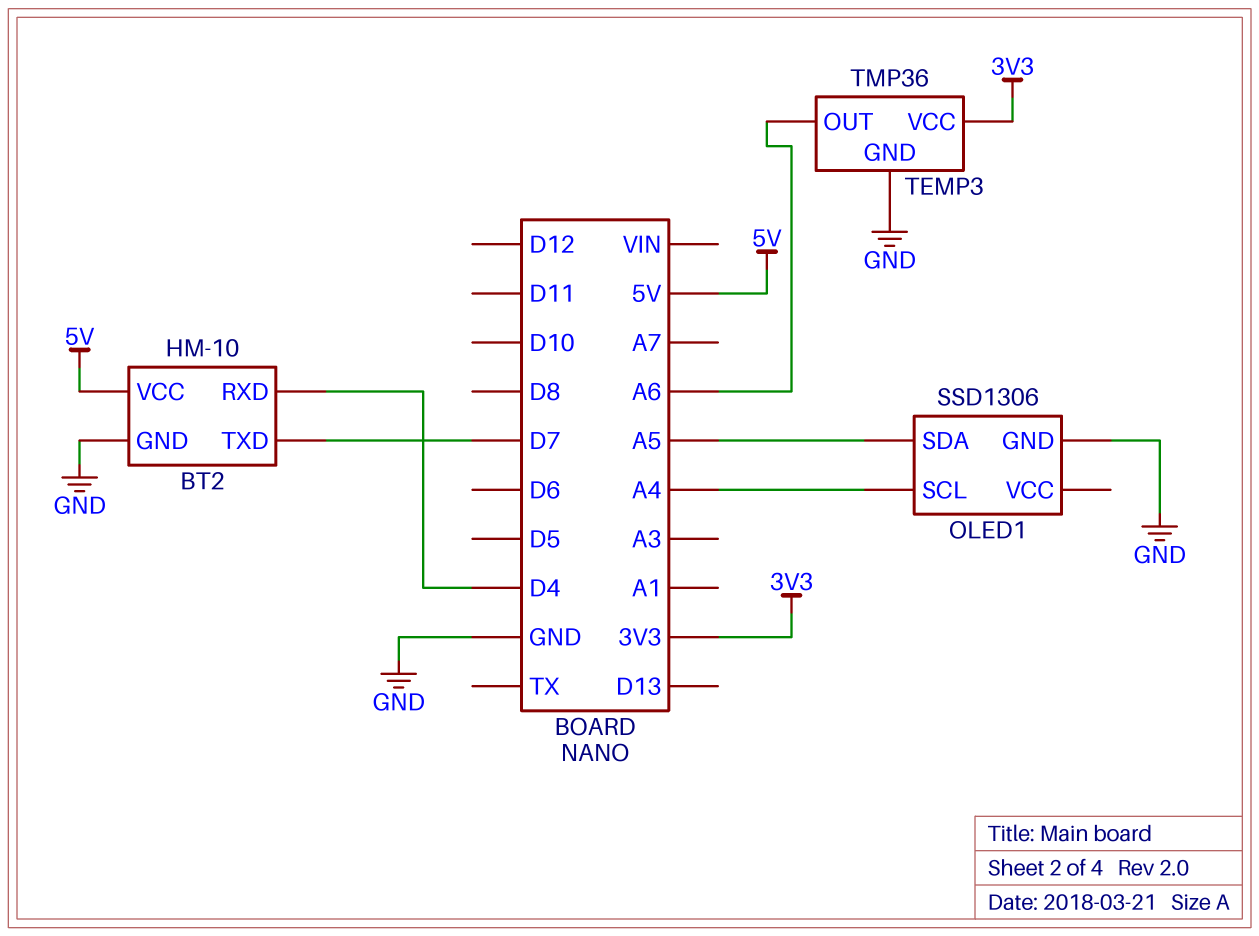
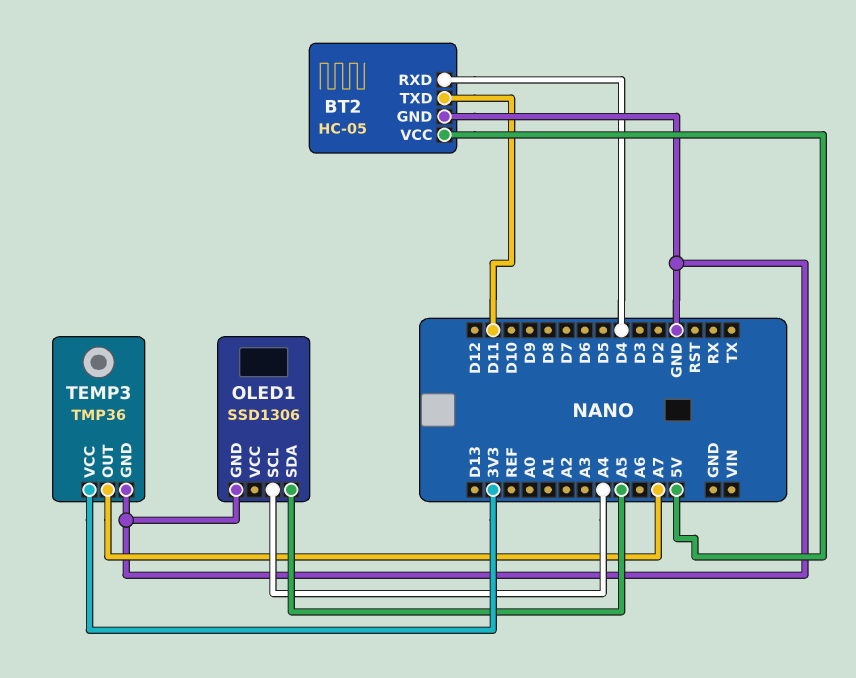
BT2: HM-10 -> HC-05
BT2 pin TXD: D7 -> D11
TEMP3 pin OUT: A6 -> A7

